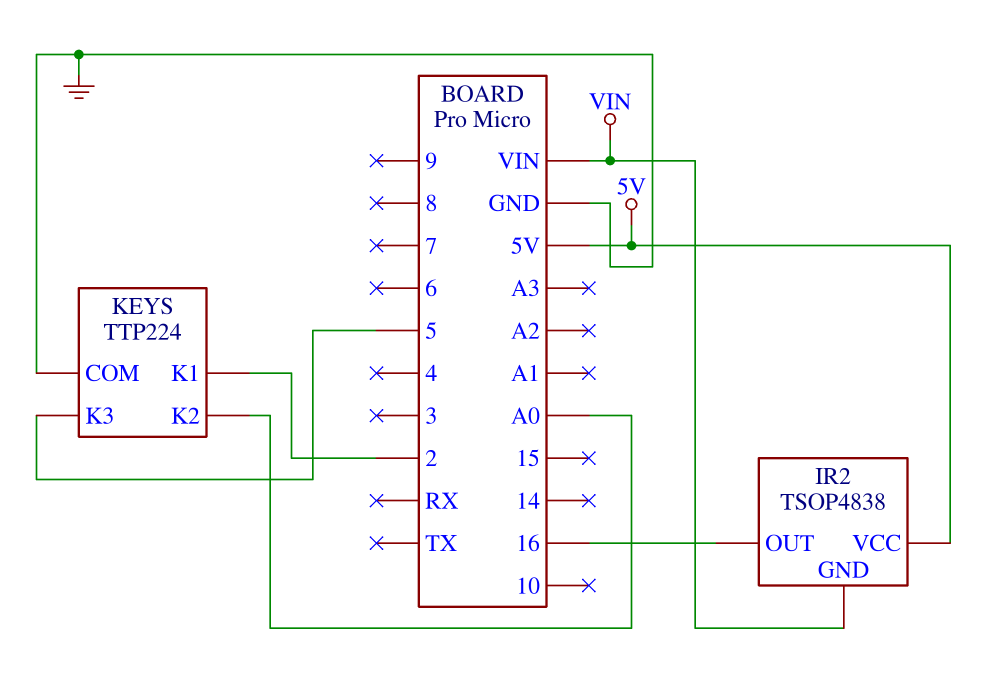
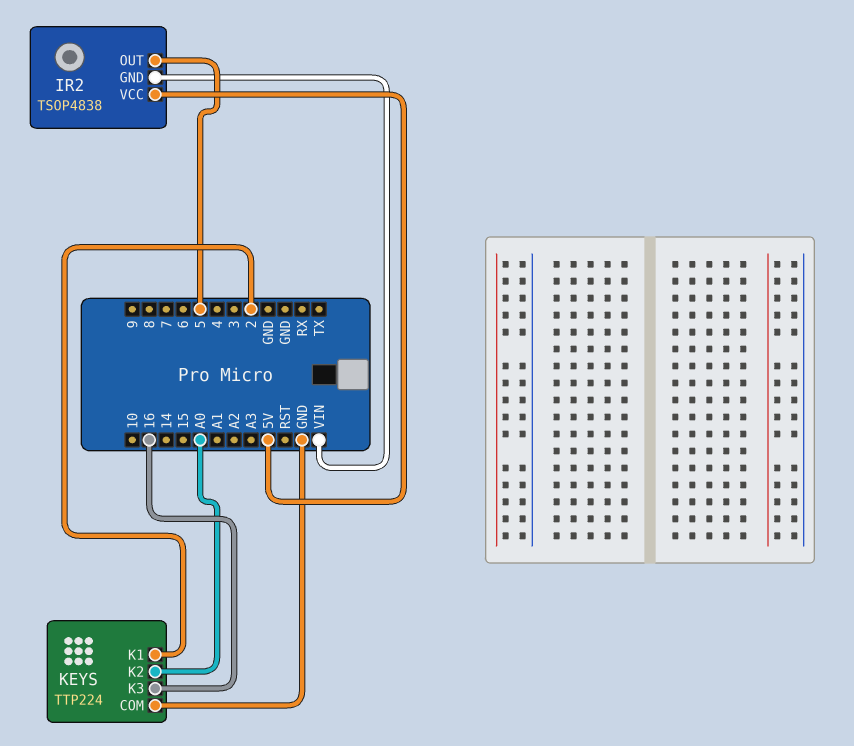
IR2 pin OUT: 16 -> 5
KEYS pin K3: 5 -> 16

